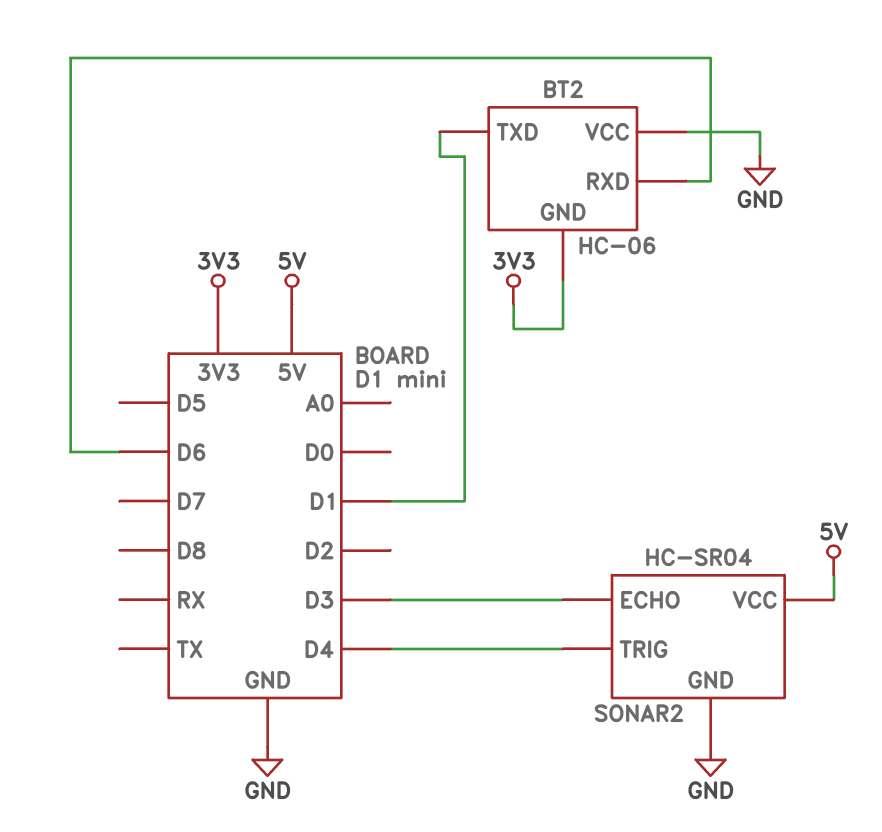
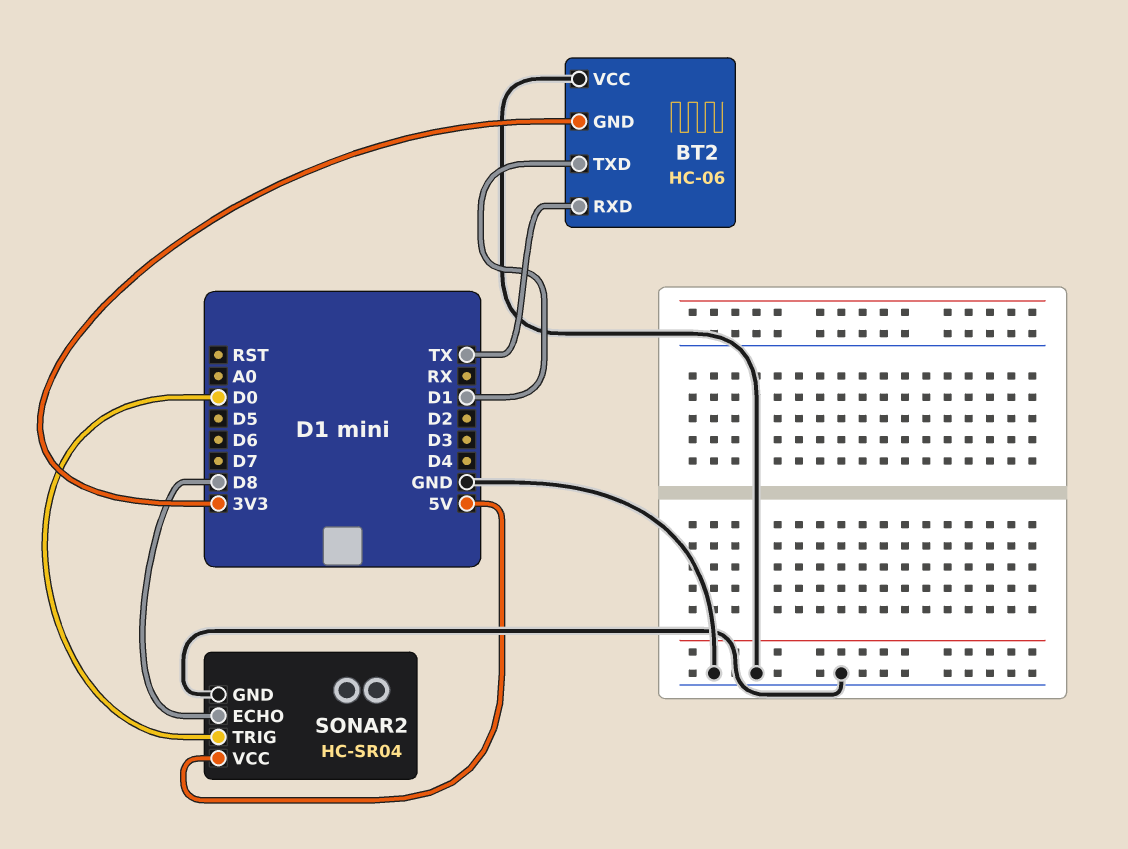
BT2 pin RXD: D6 -> TX
SONAR2 pin ECHO: D3 -> D8
SONAR2 pin TRIG: D4 -> D0

